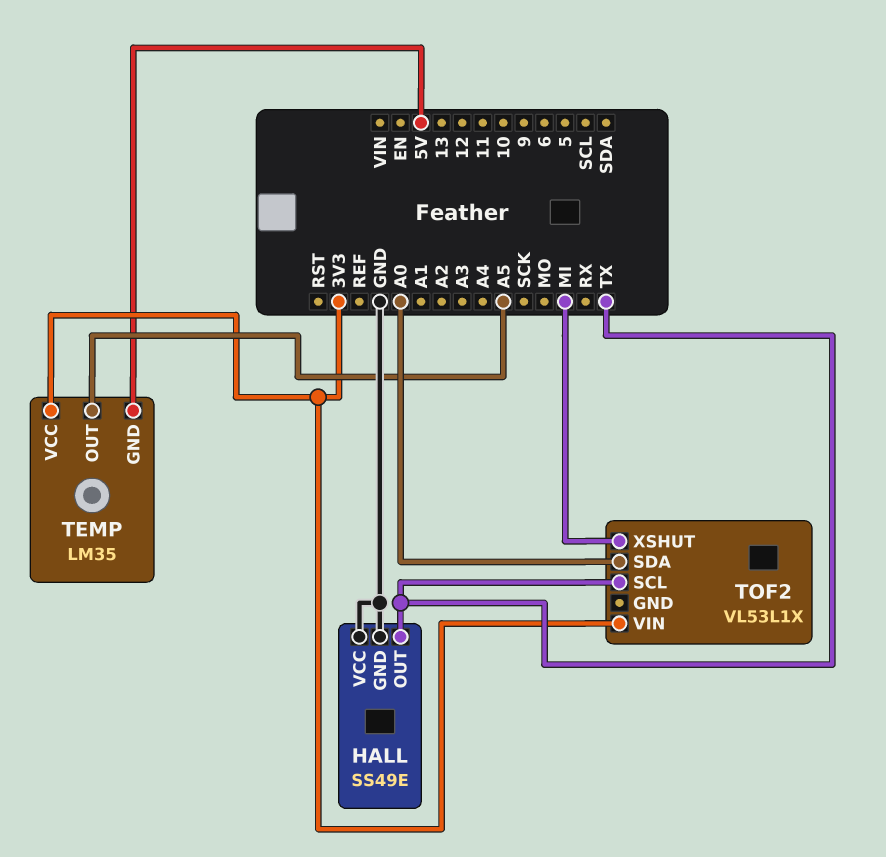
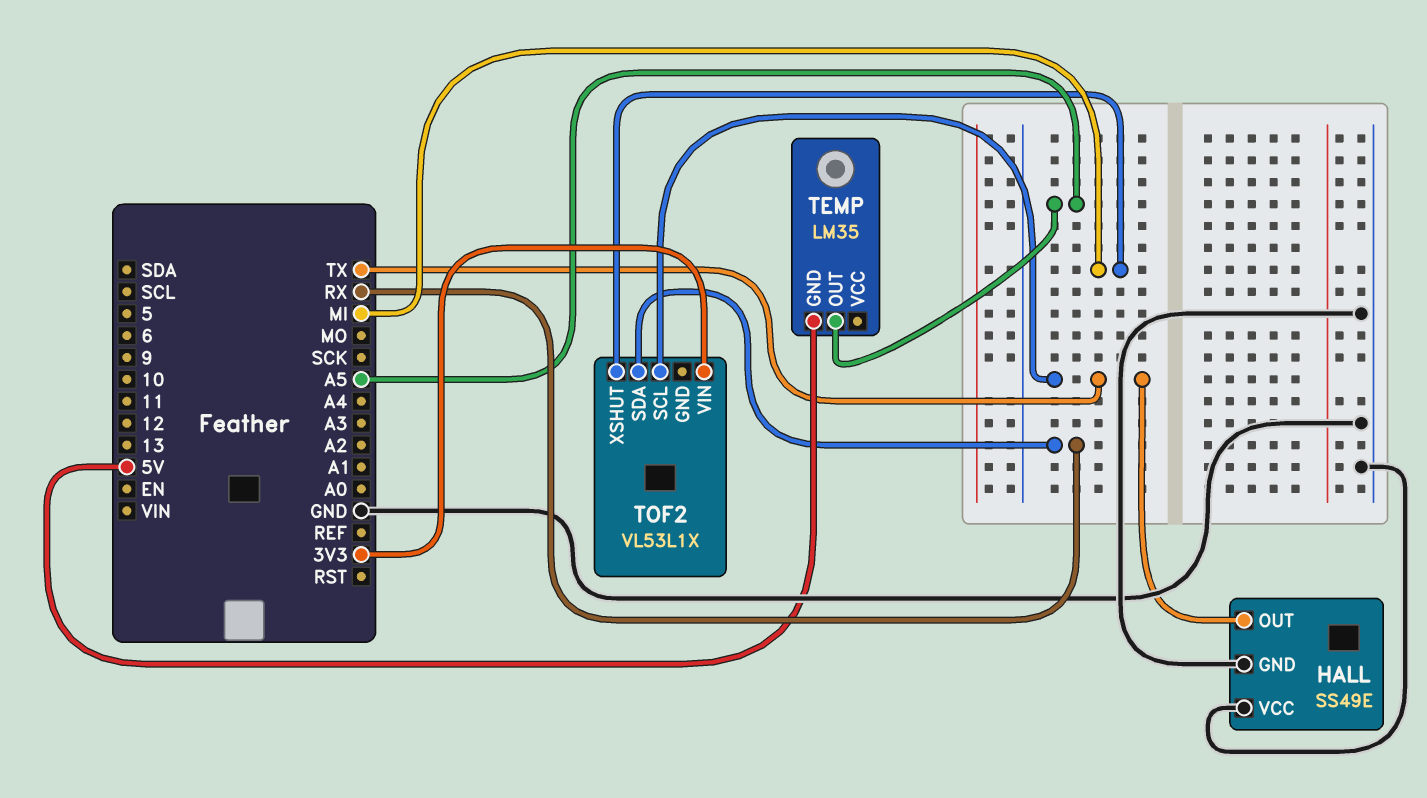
TEMP pin VCC: 3V3 -> none
TOF2 pin SDA: A0 -> RX

